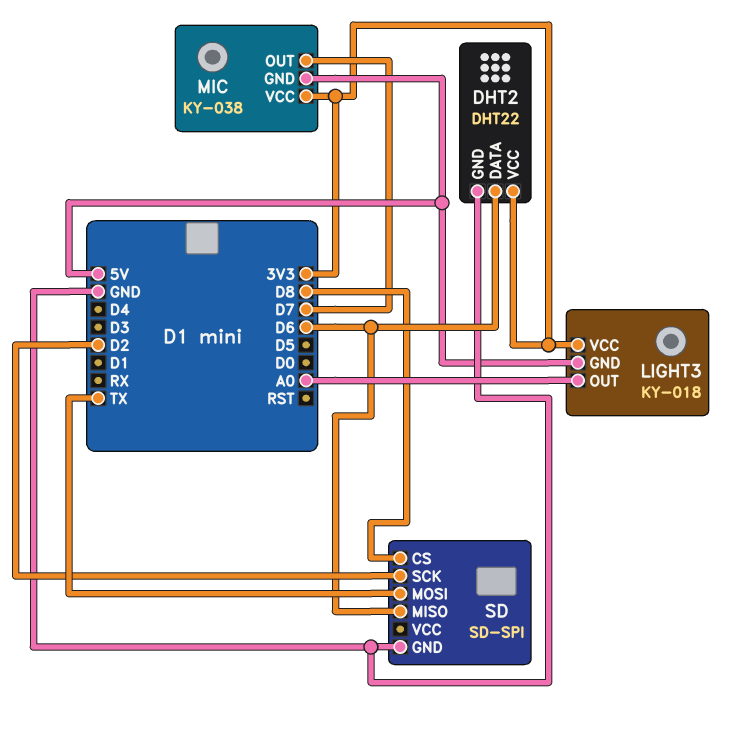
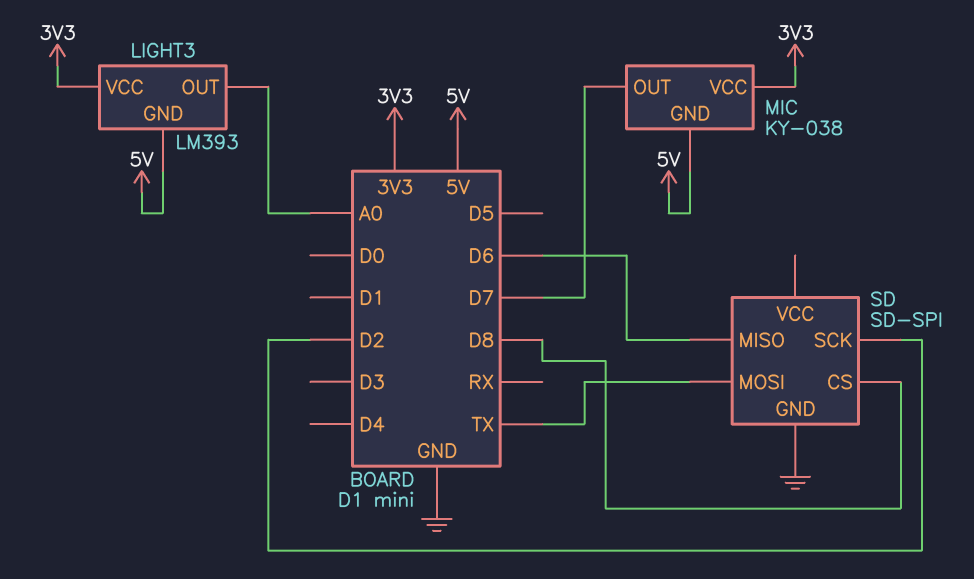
DHT2: DHT22 -> none
DHT2 pin DATA: D6 -> none
DHT2 pin GND: GND -> none
DHT2 pin VCC: 3V3 -> none
LIGHT3: KY-018 -> LM393

